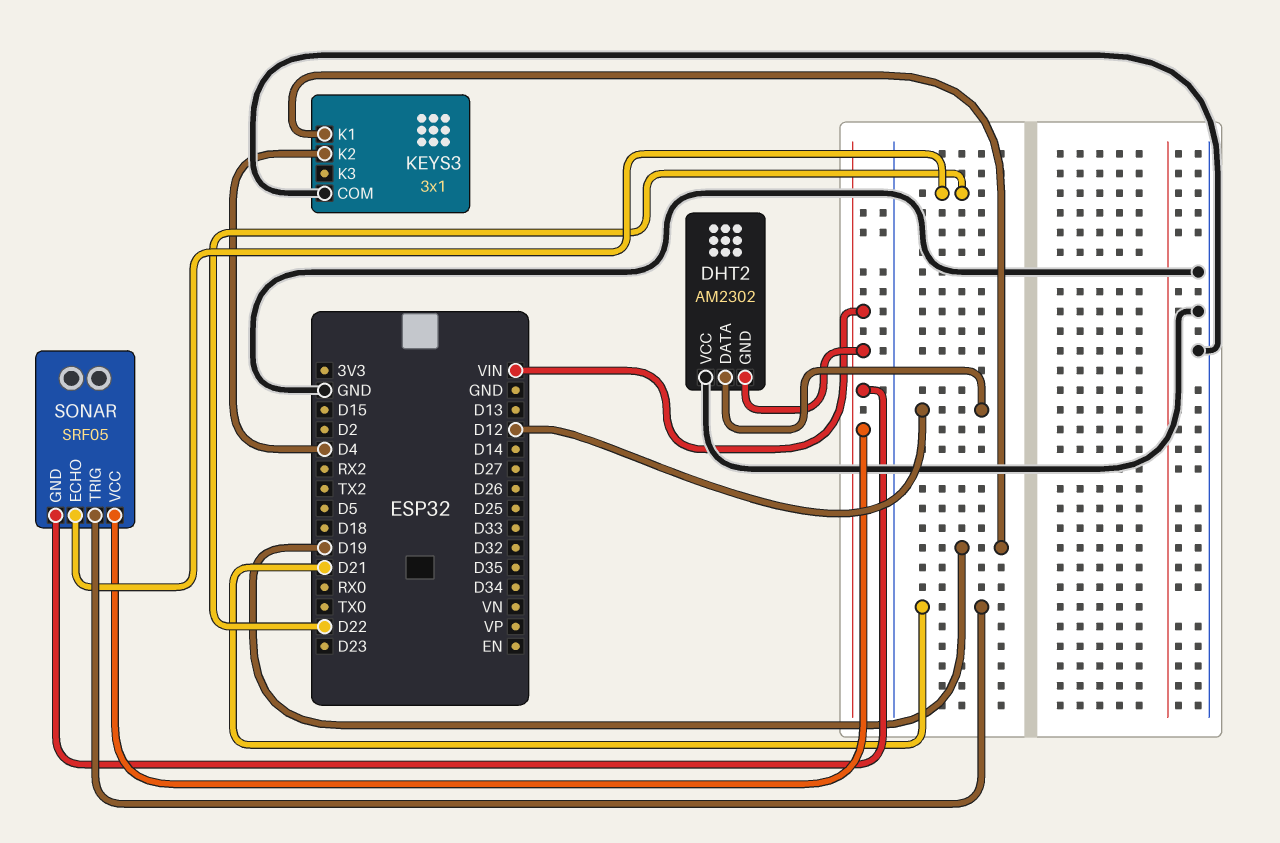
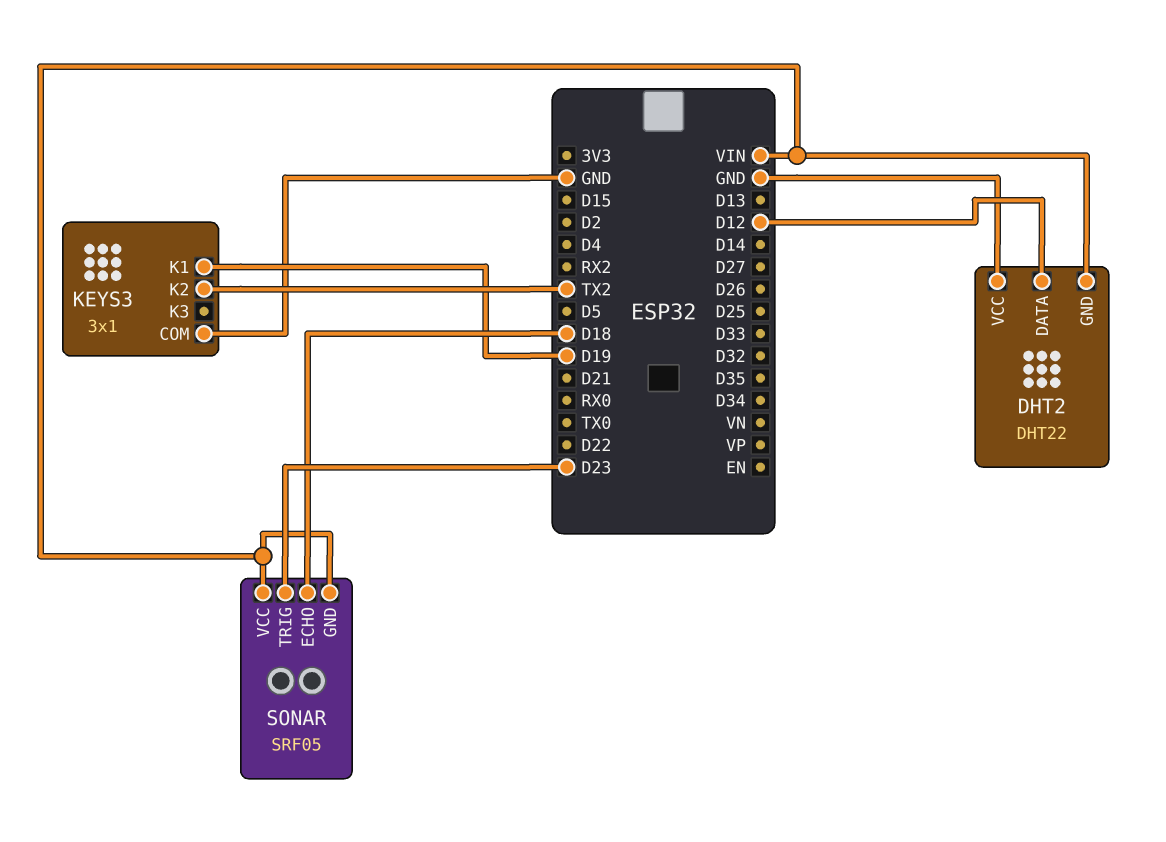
DHT2: AM2302 -> DHT22
KEYS3 pin K2: D4 -> TX2
SONAR pin ECHO: D22 -> D18
SONAR pin TRIG: D21 -> D23

